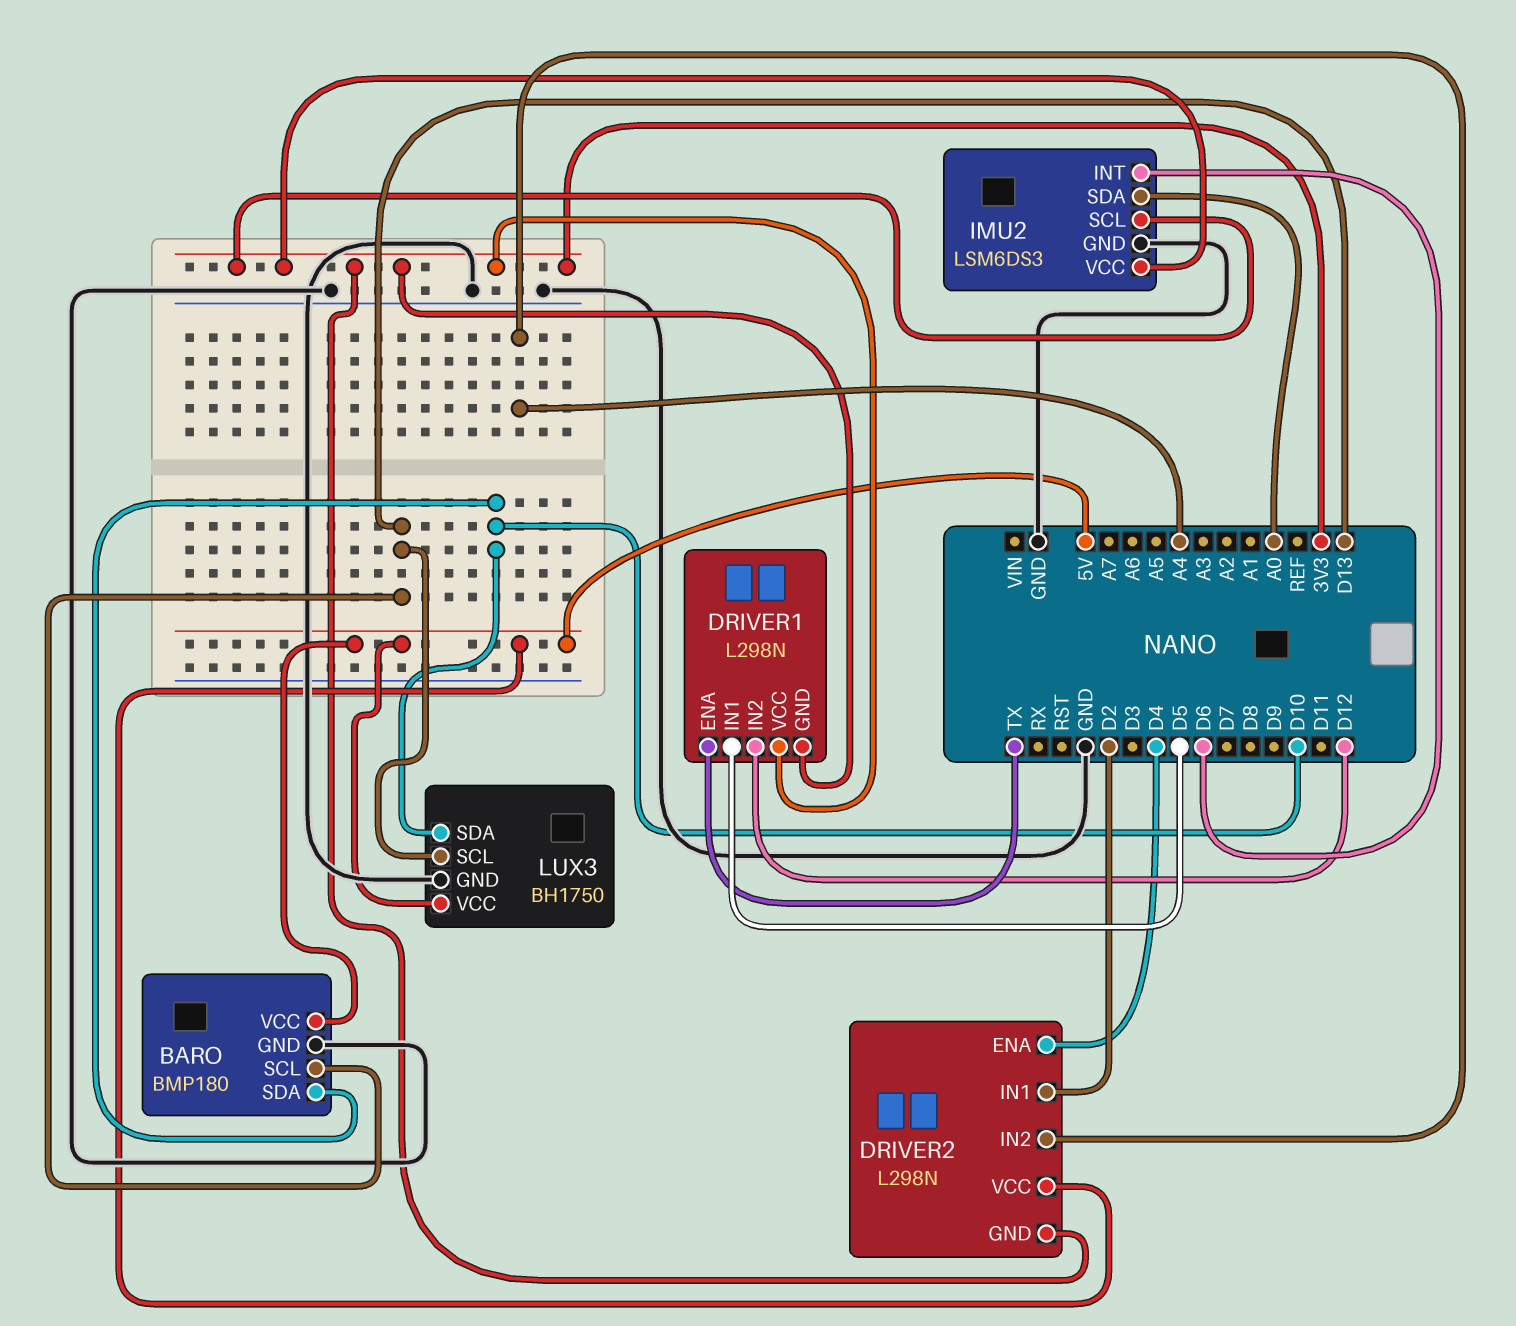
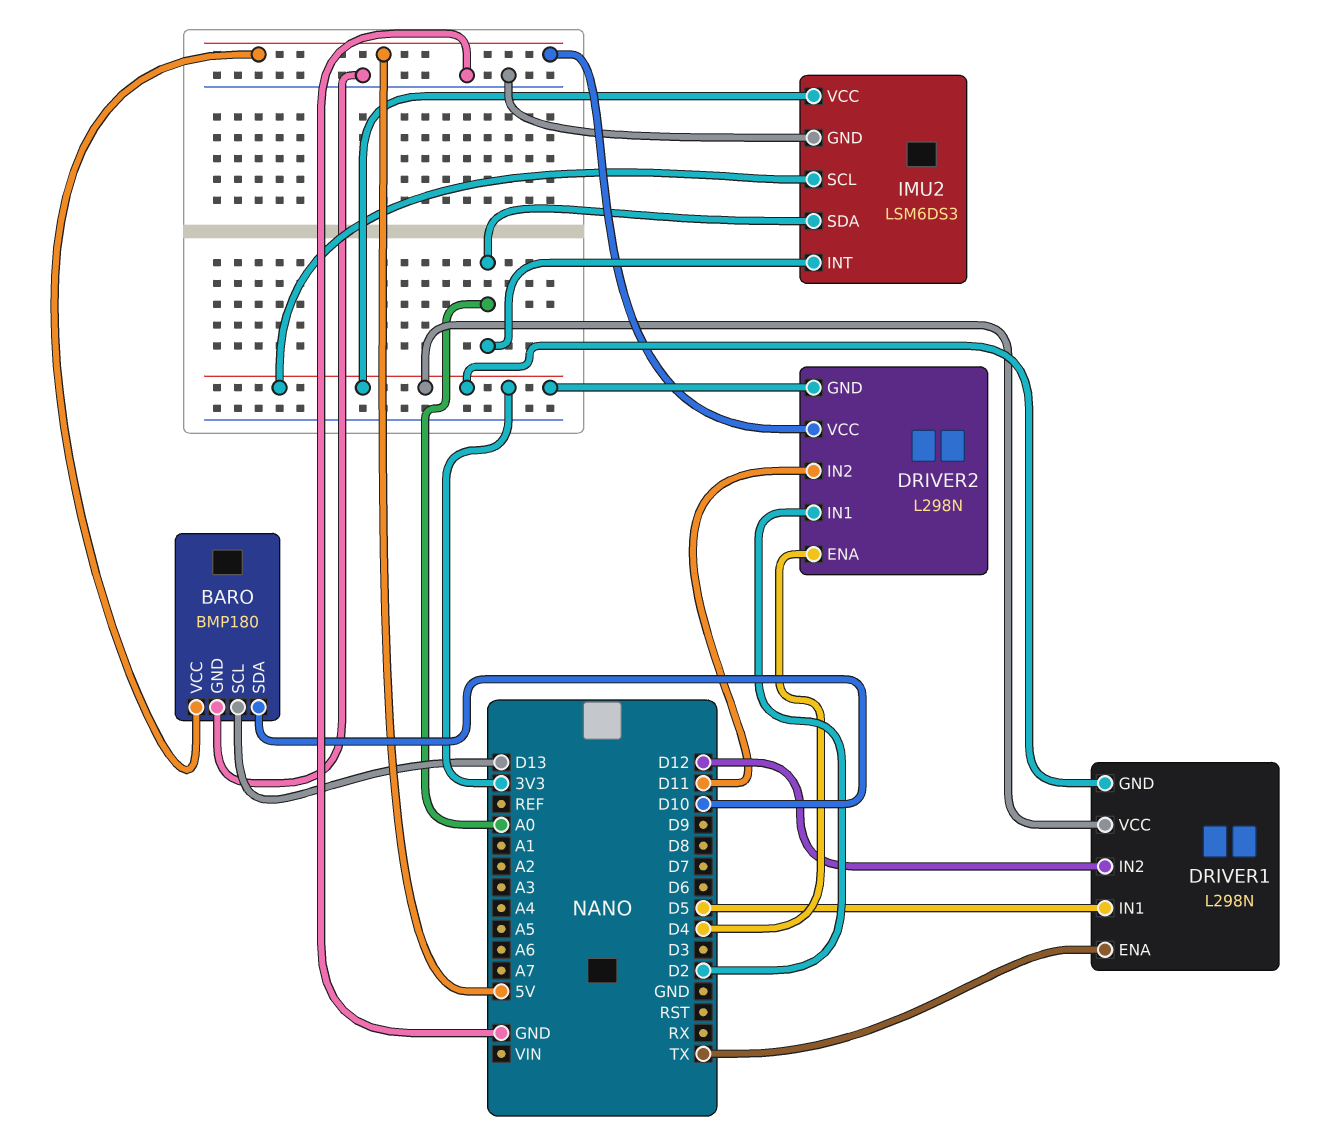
DRIVER2 pin IN2: A4 -> D11
IMU2 pin INT: D6 -> A0
LUX3: BH1750 -> none
LUX3 pin GND: GND -> none
LUX3 pin SCL: D13 -> none
LUX3 pin SDA: D10 -> none
LUX3 pin VCC: 5V -> none

